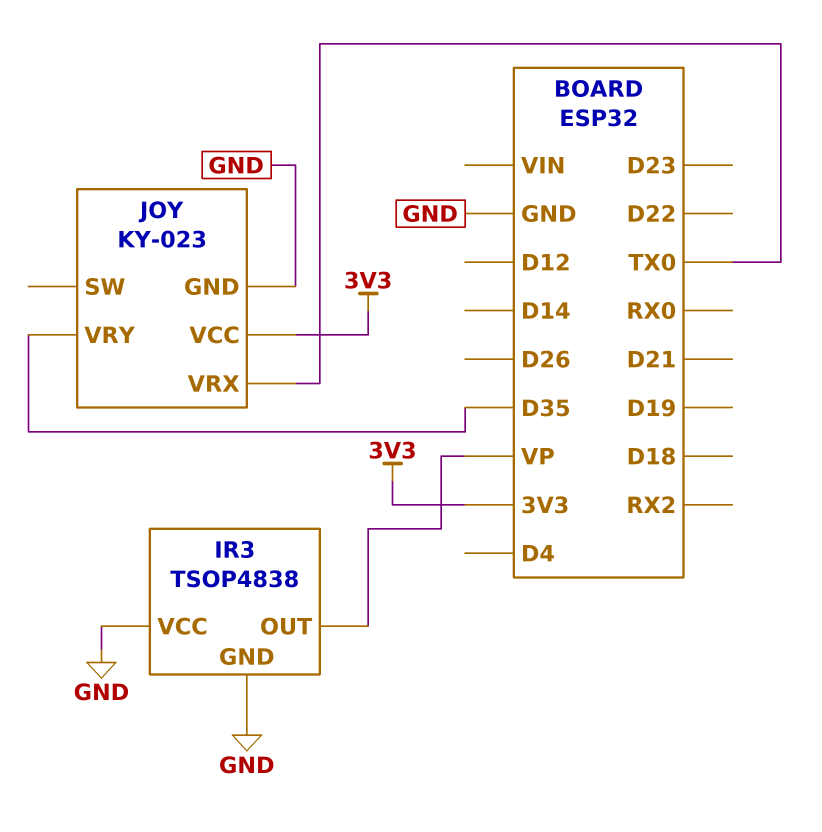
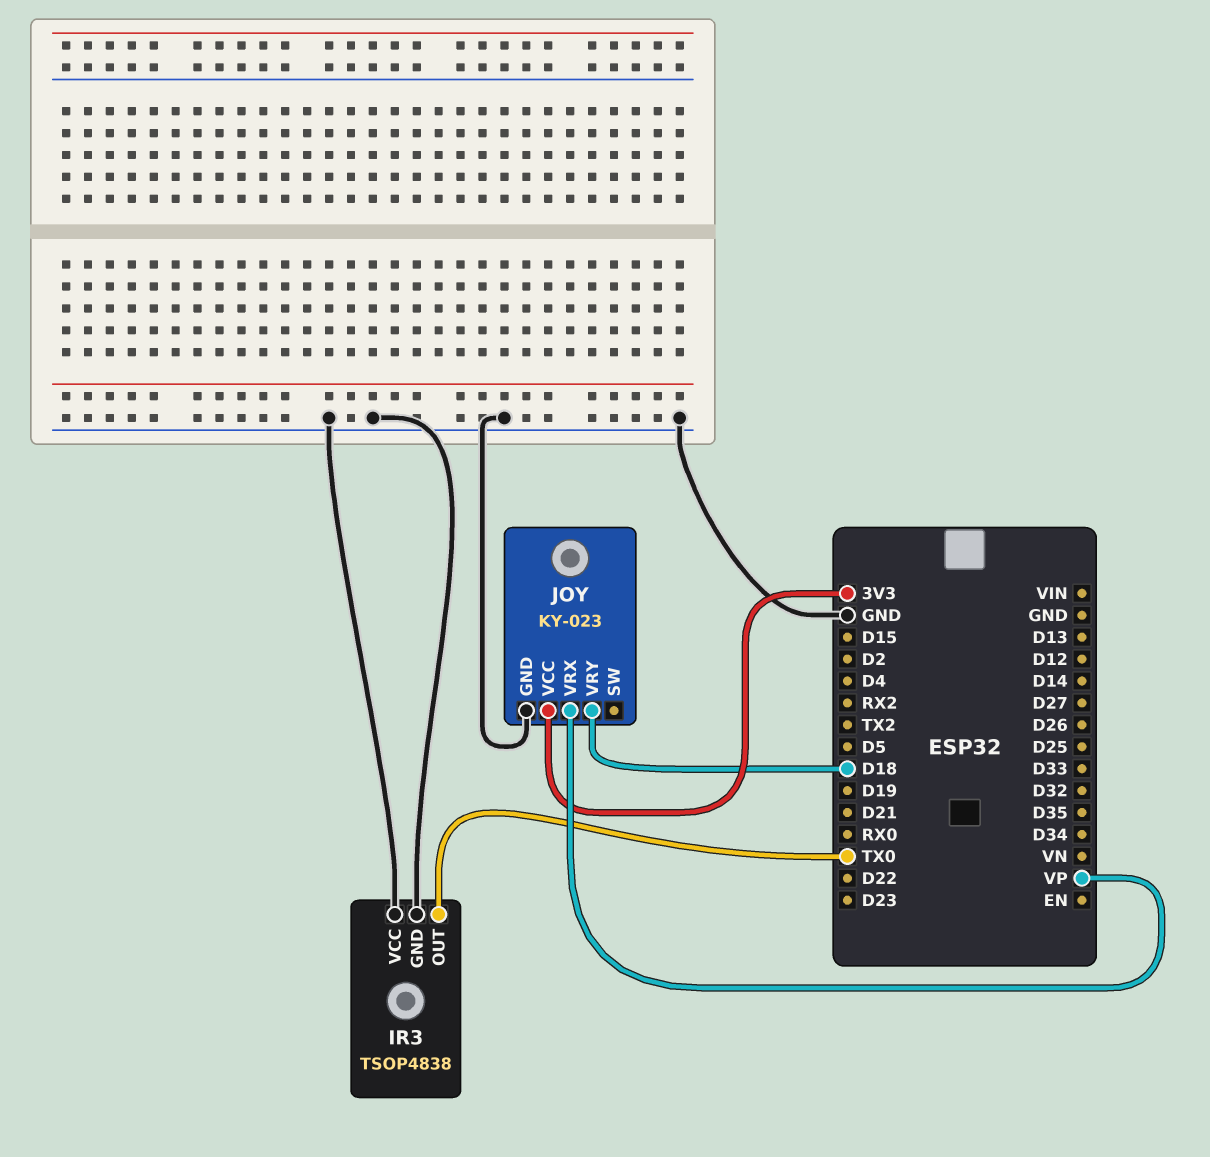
IR3 pin OUT: VP -> TX0
JOY pin VRX: TX0 -> VP
JOY pin VRY: D35 -> D18

